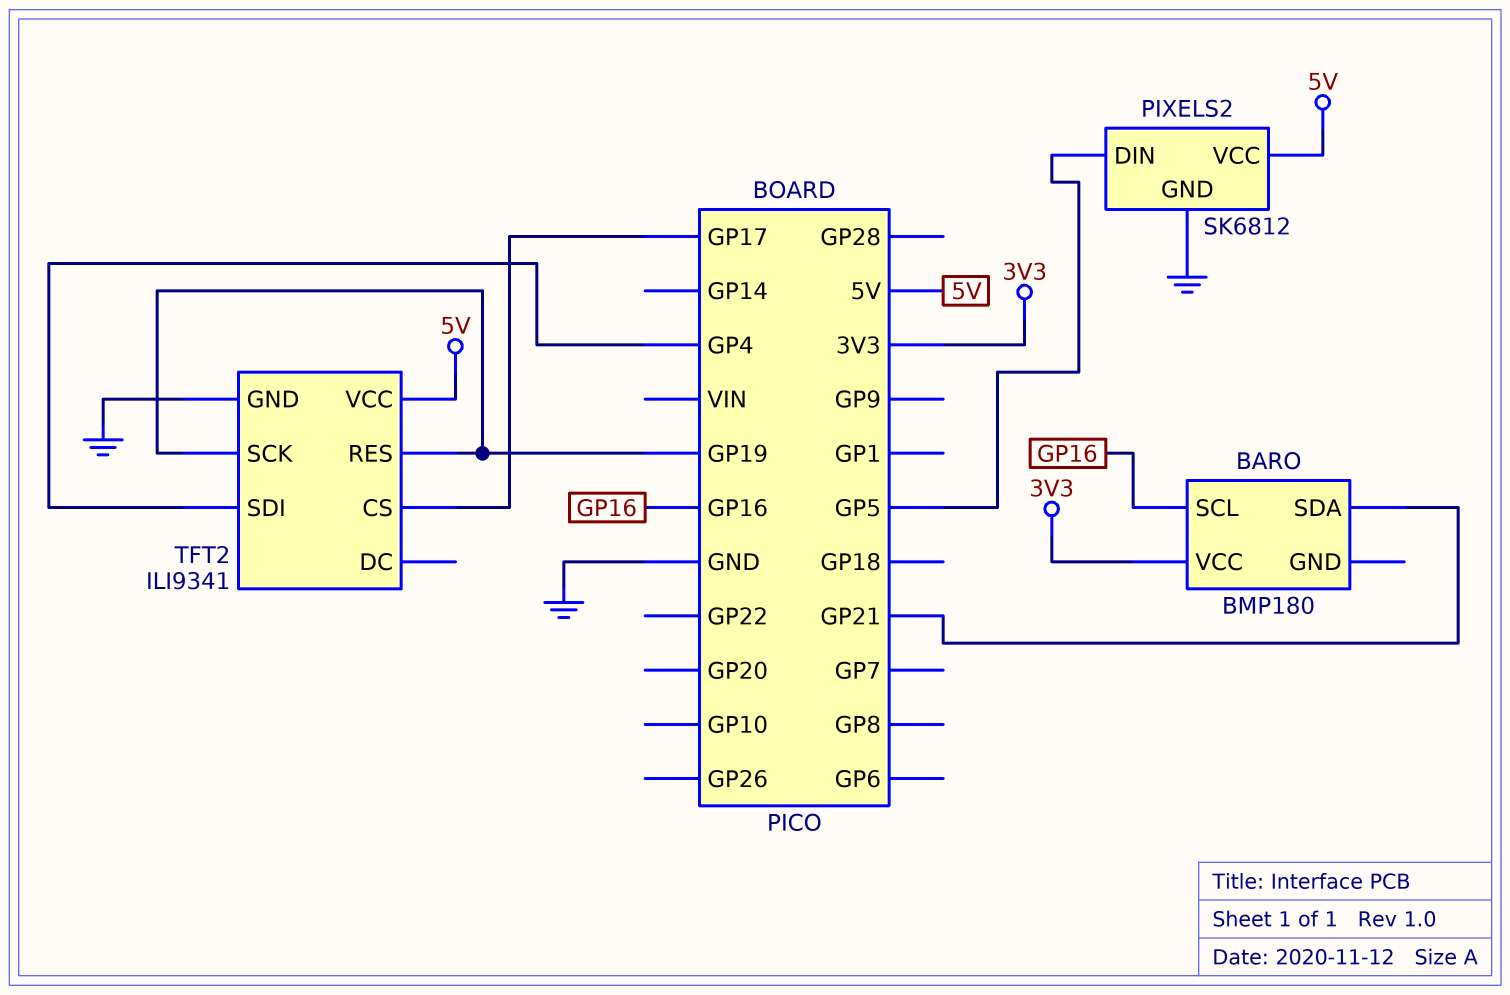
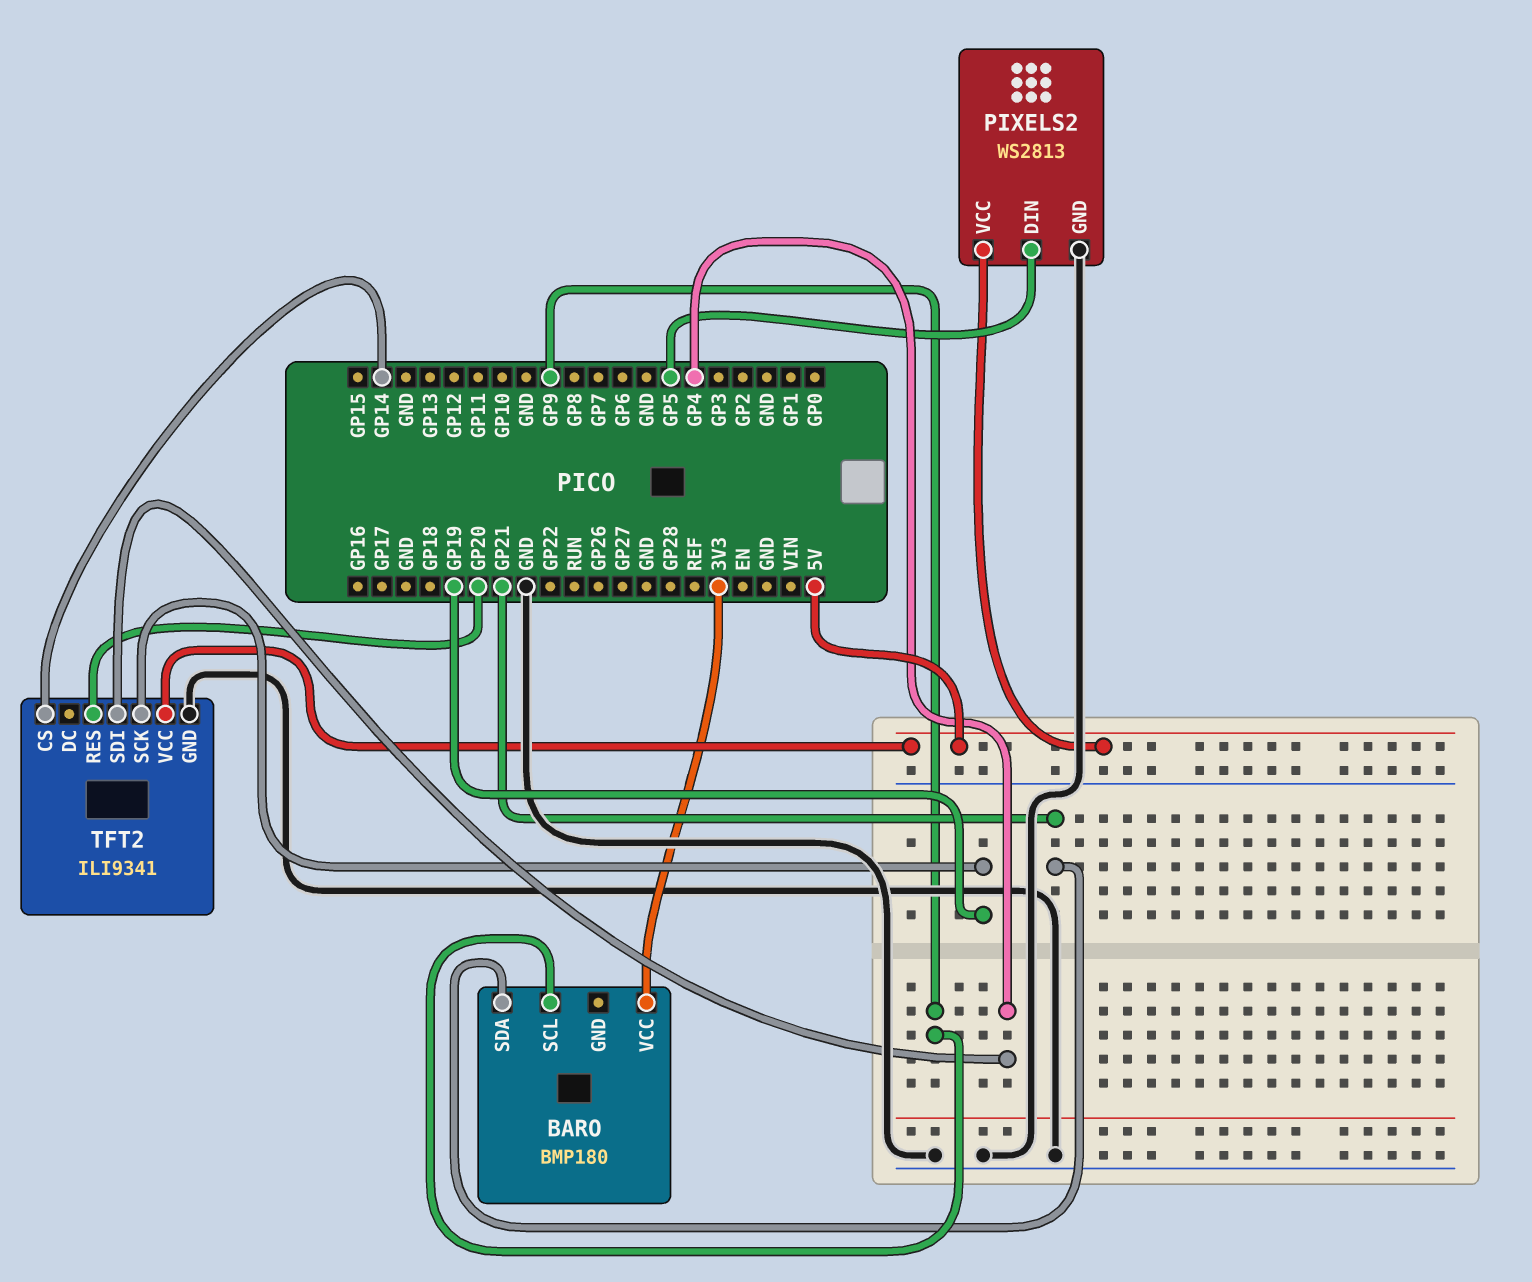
BARO pin SCL: GP16 -> GP9
PIXELS2: SK6812 -> WS2813
TFT2 pin CS: GP17 -> GP14
TFT2 pin RES: GP19 -> GP20

